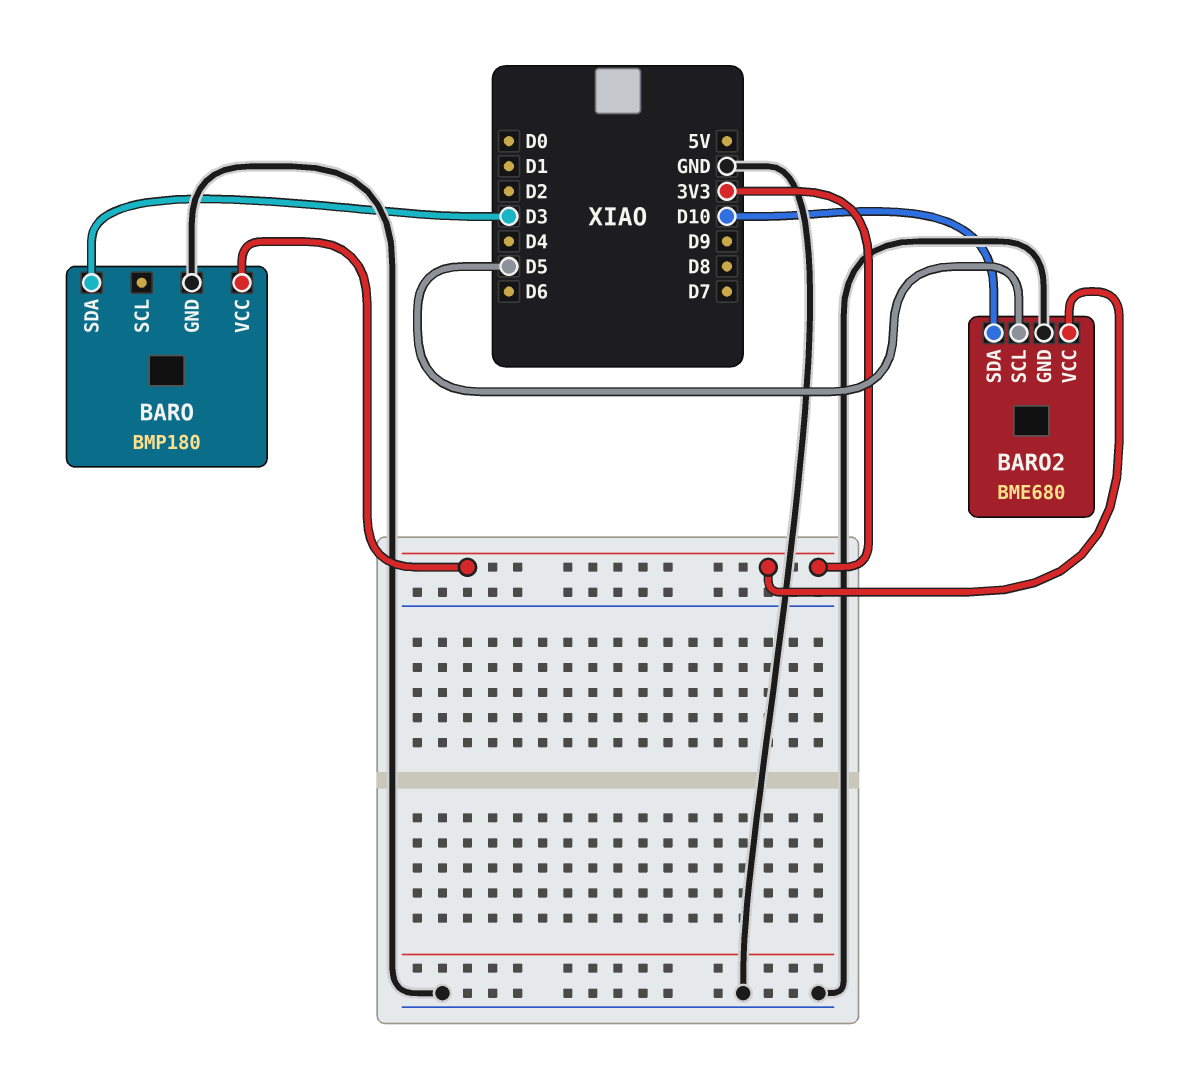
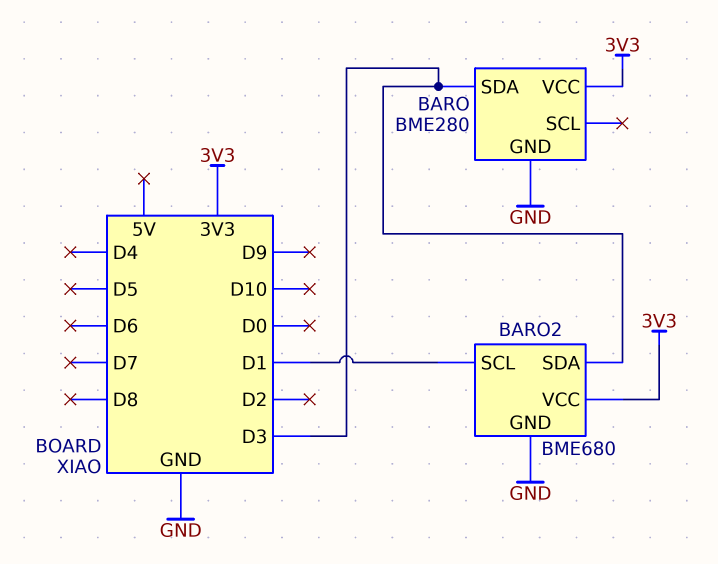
BARO: BMP180 -> BME280
BARO2 pin SCL: D5 -> D1
BARO2 pin SDA: D10 -> D3

